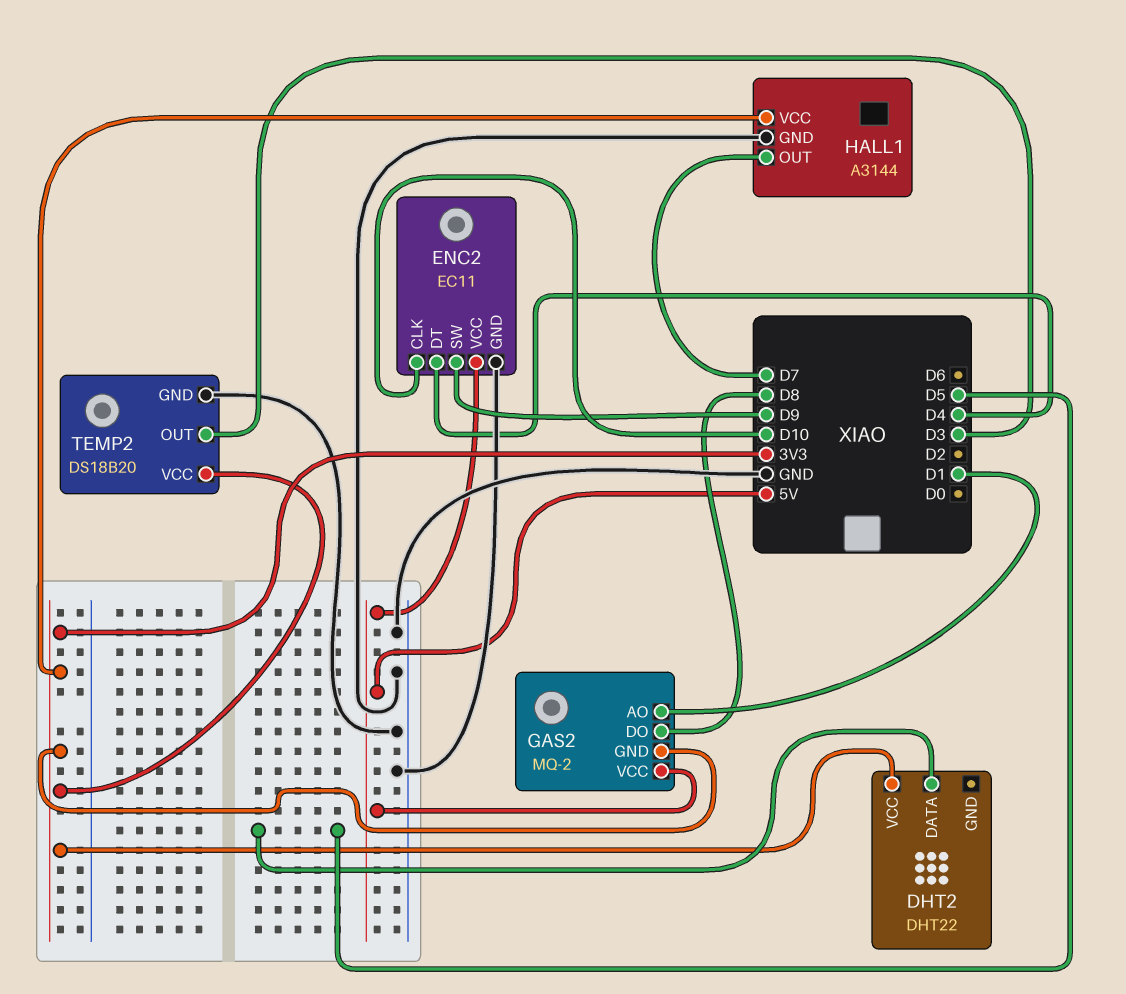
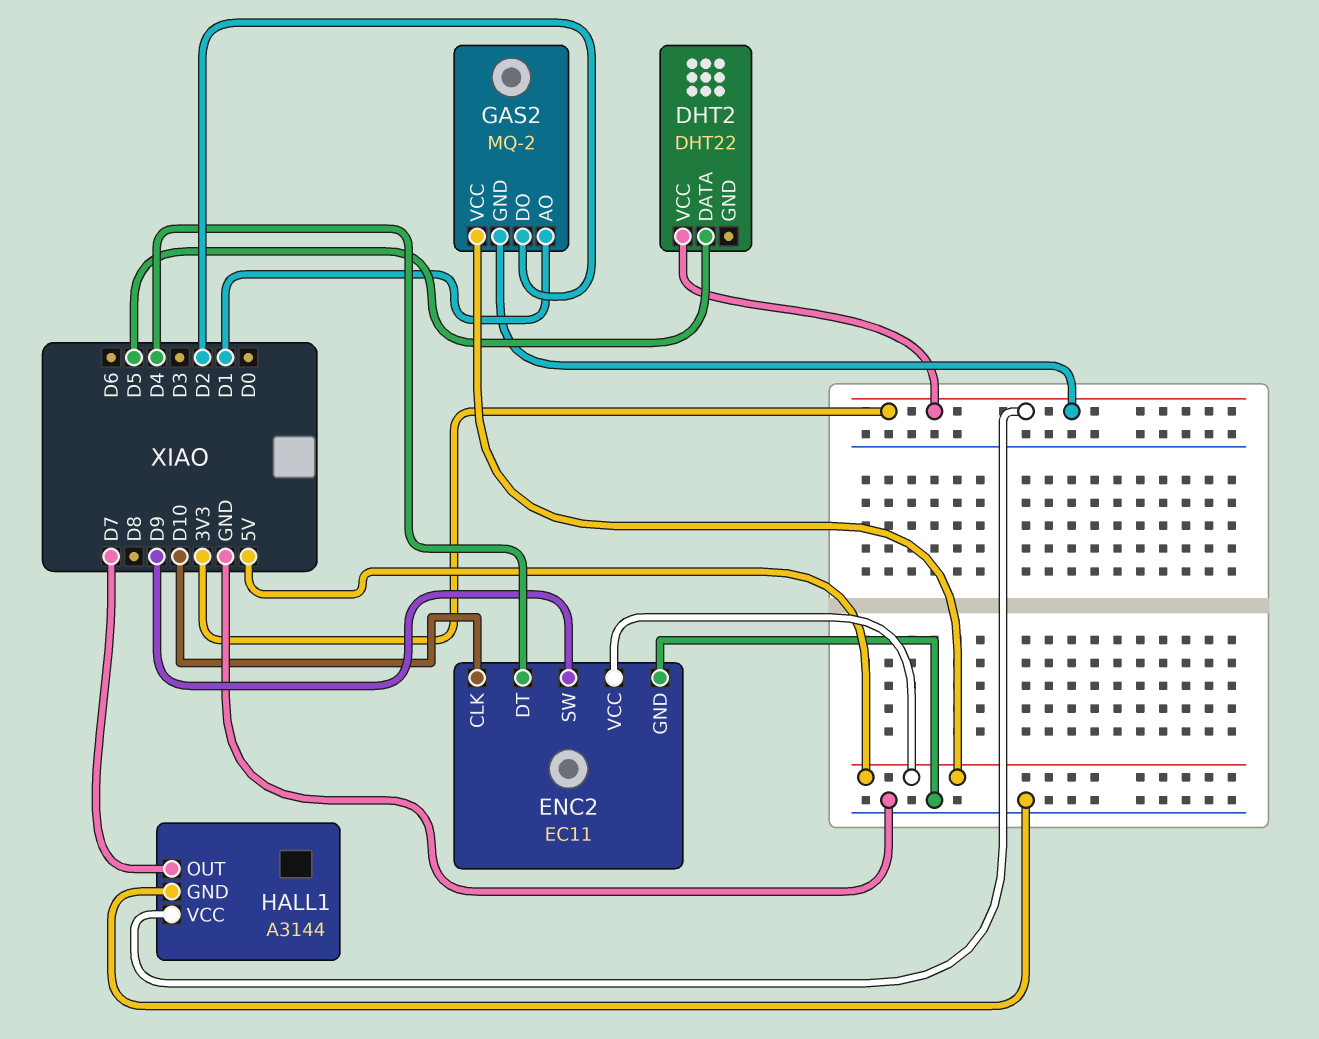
GAS2 pin DO: D8 -> D2
TEMP2: DS18B20 -> none
TEMP2 pin GND: GND -> none
TEMP2 pin OUT: D3 -> none
TEMP2 pin VCC: 3V3 -> none

